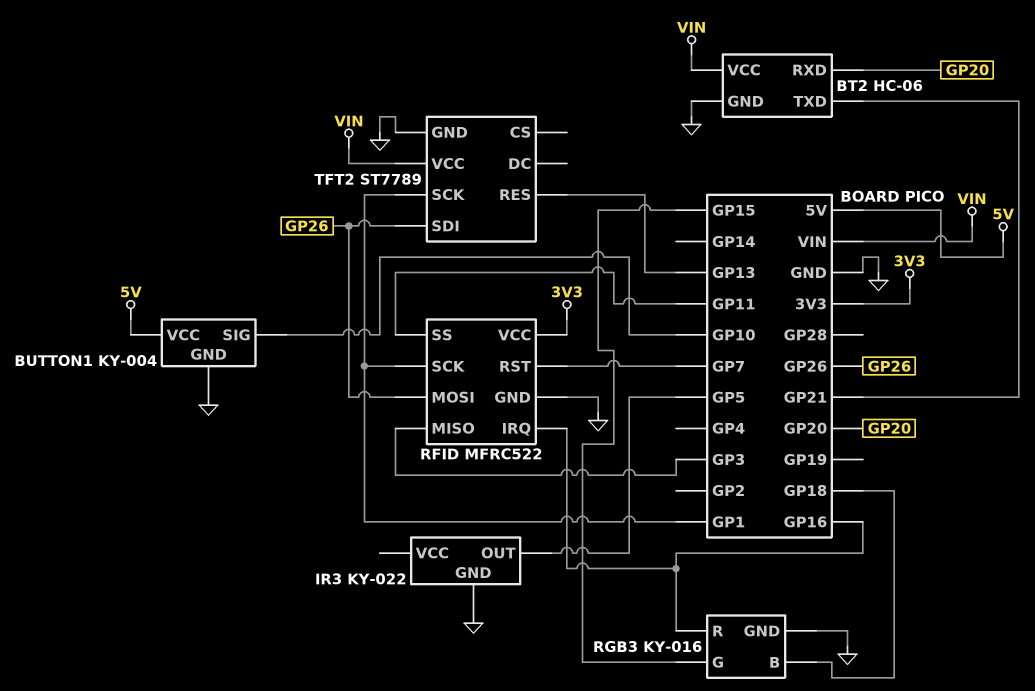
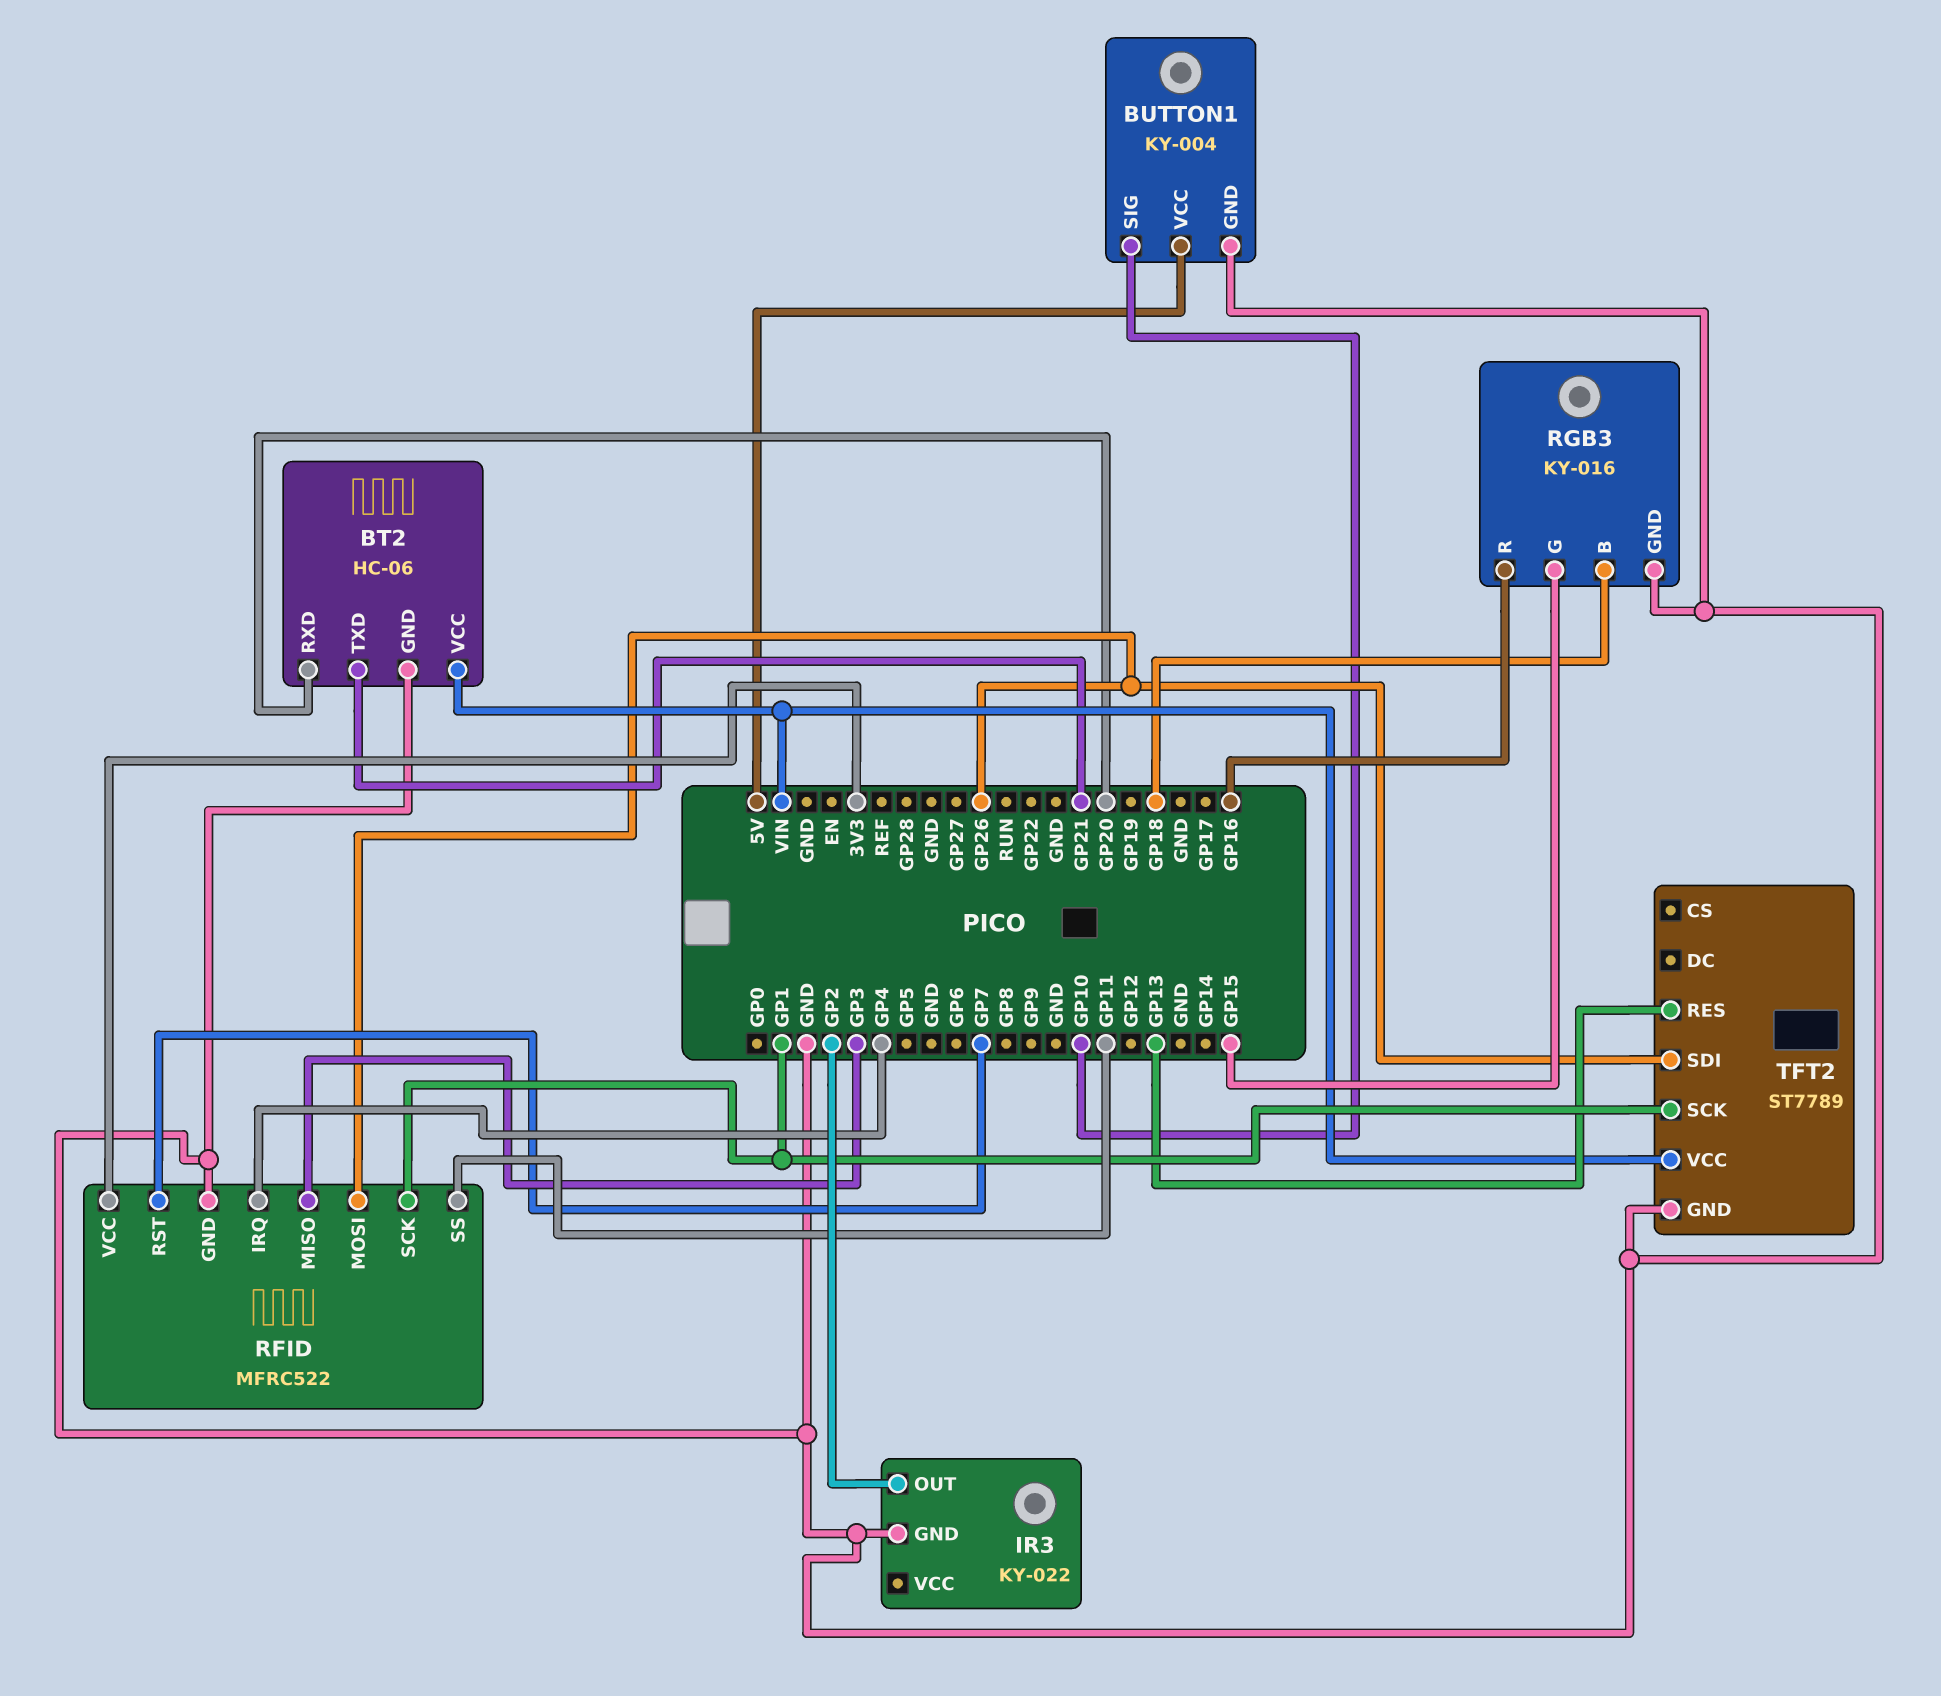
IR3 pin OUT: GP5 -> GP2
RFID pin IRQ: GP16 -> GP4

